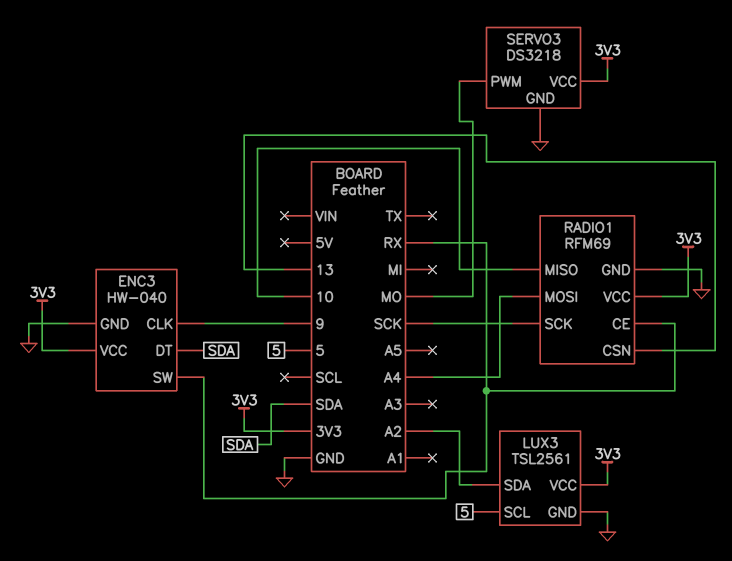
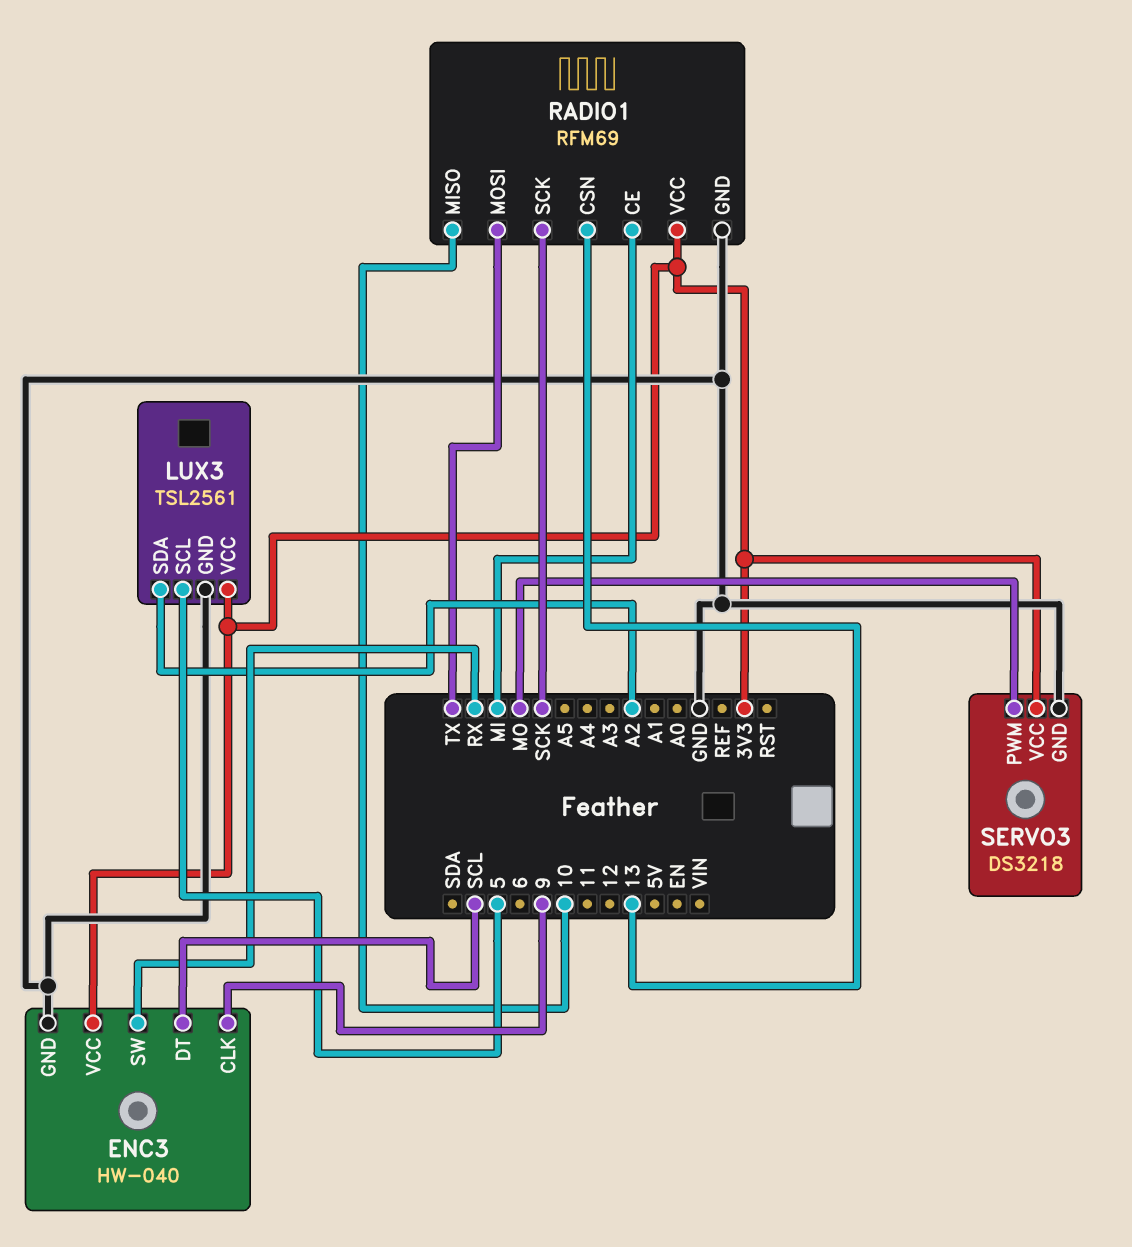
ENC3 pin DT: SDA -> SCL
RADIO1 pin CE: RX -> MI
RADIO1 pin MOSI: A4 -> TX

